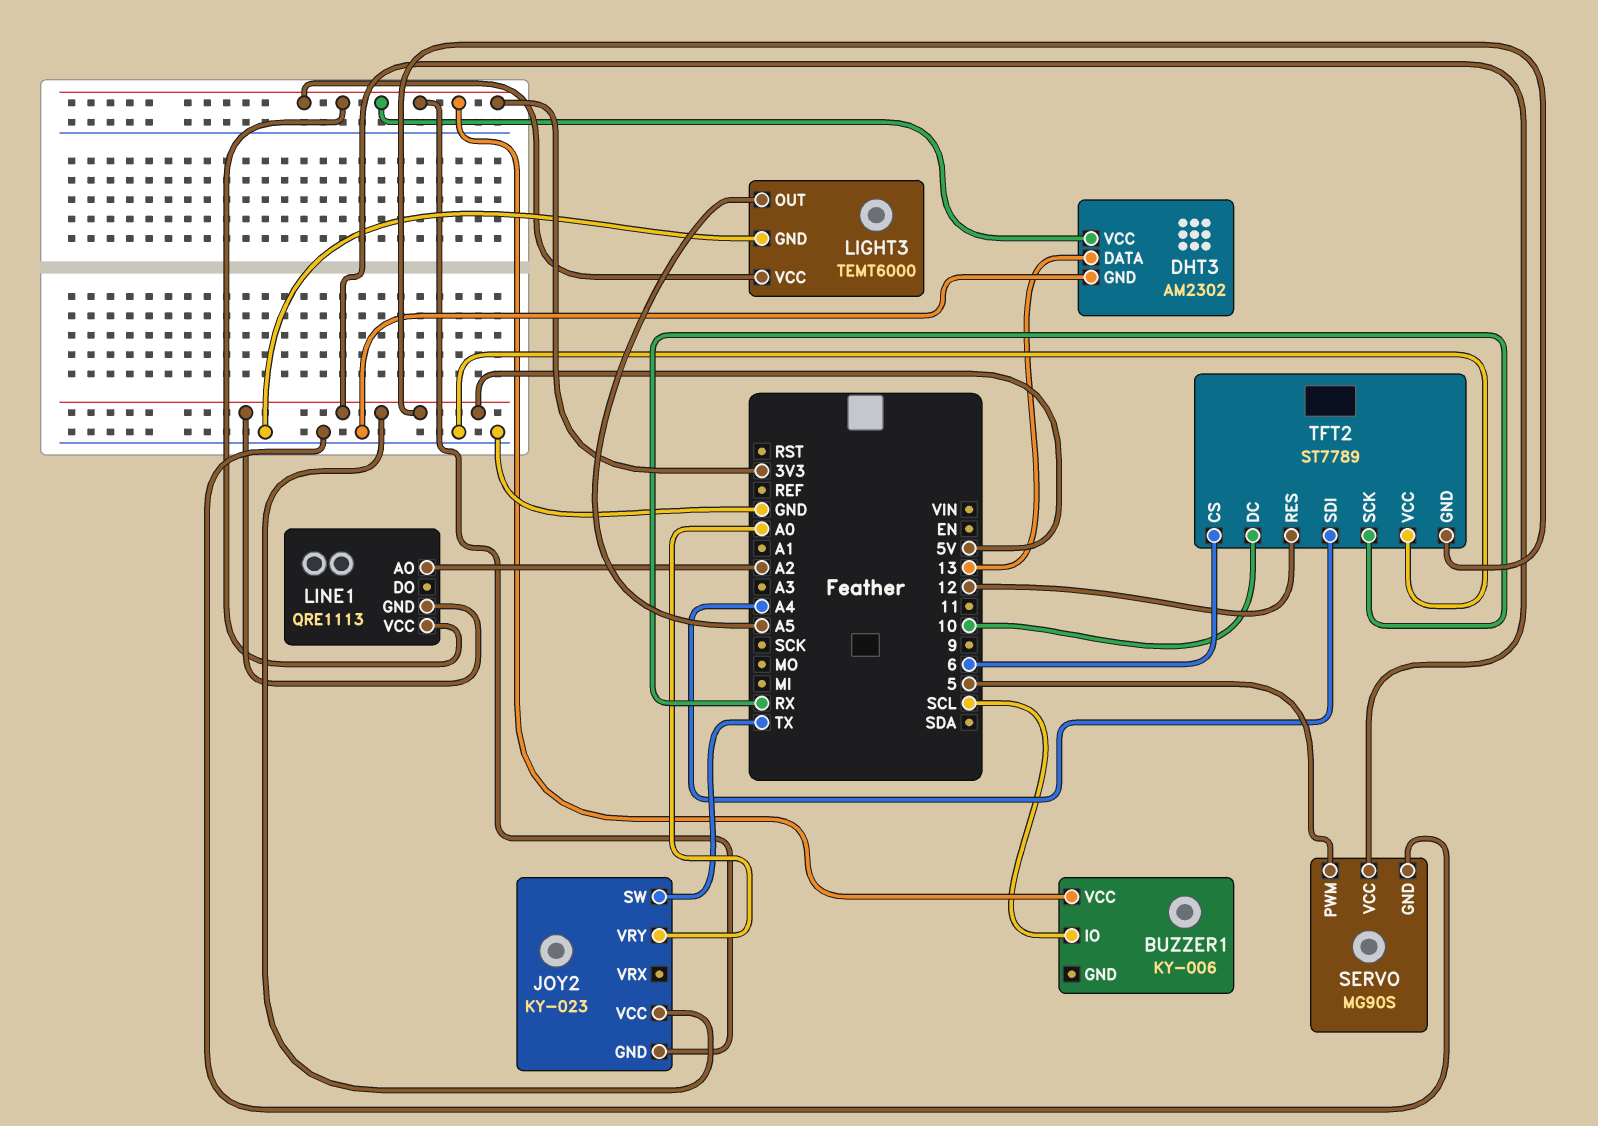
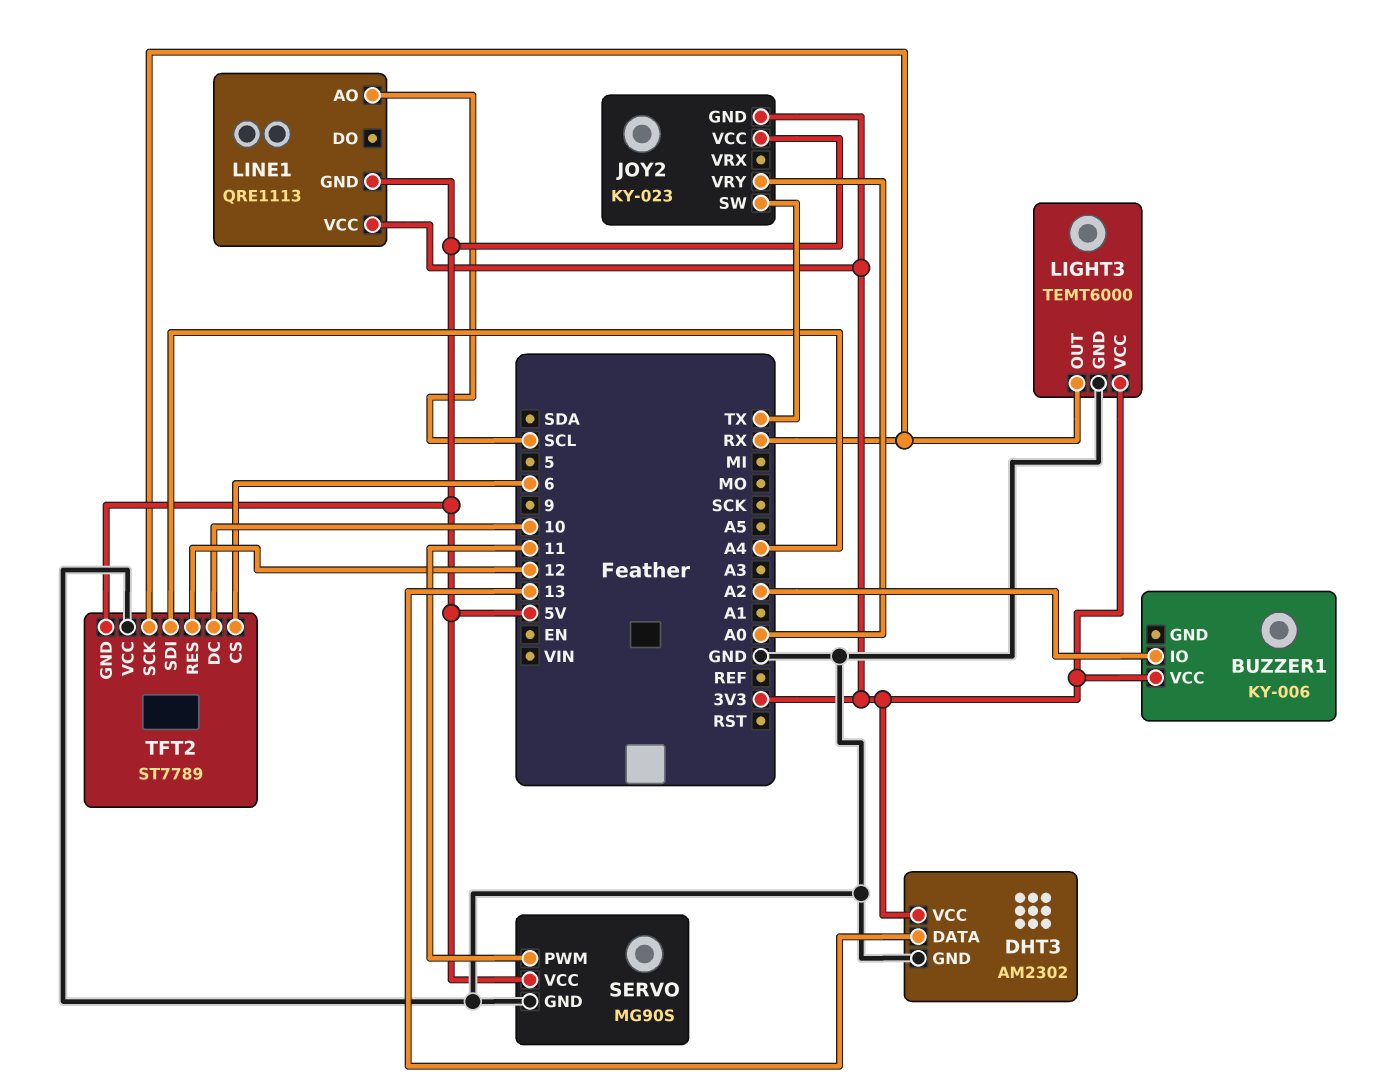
BUZZER1 pin IO: SCL -> A2
LIGHT3 pin OUT: A5 -> RX
LINE1 pin AO: A2 -> SCL
SERVO pin PWM: 5 -> 11

